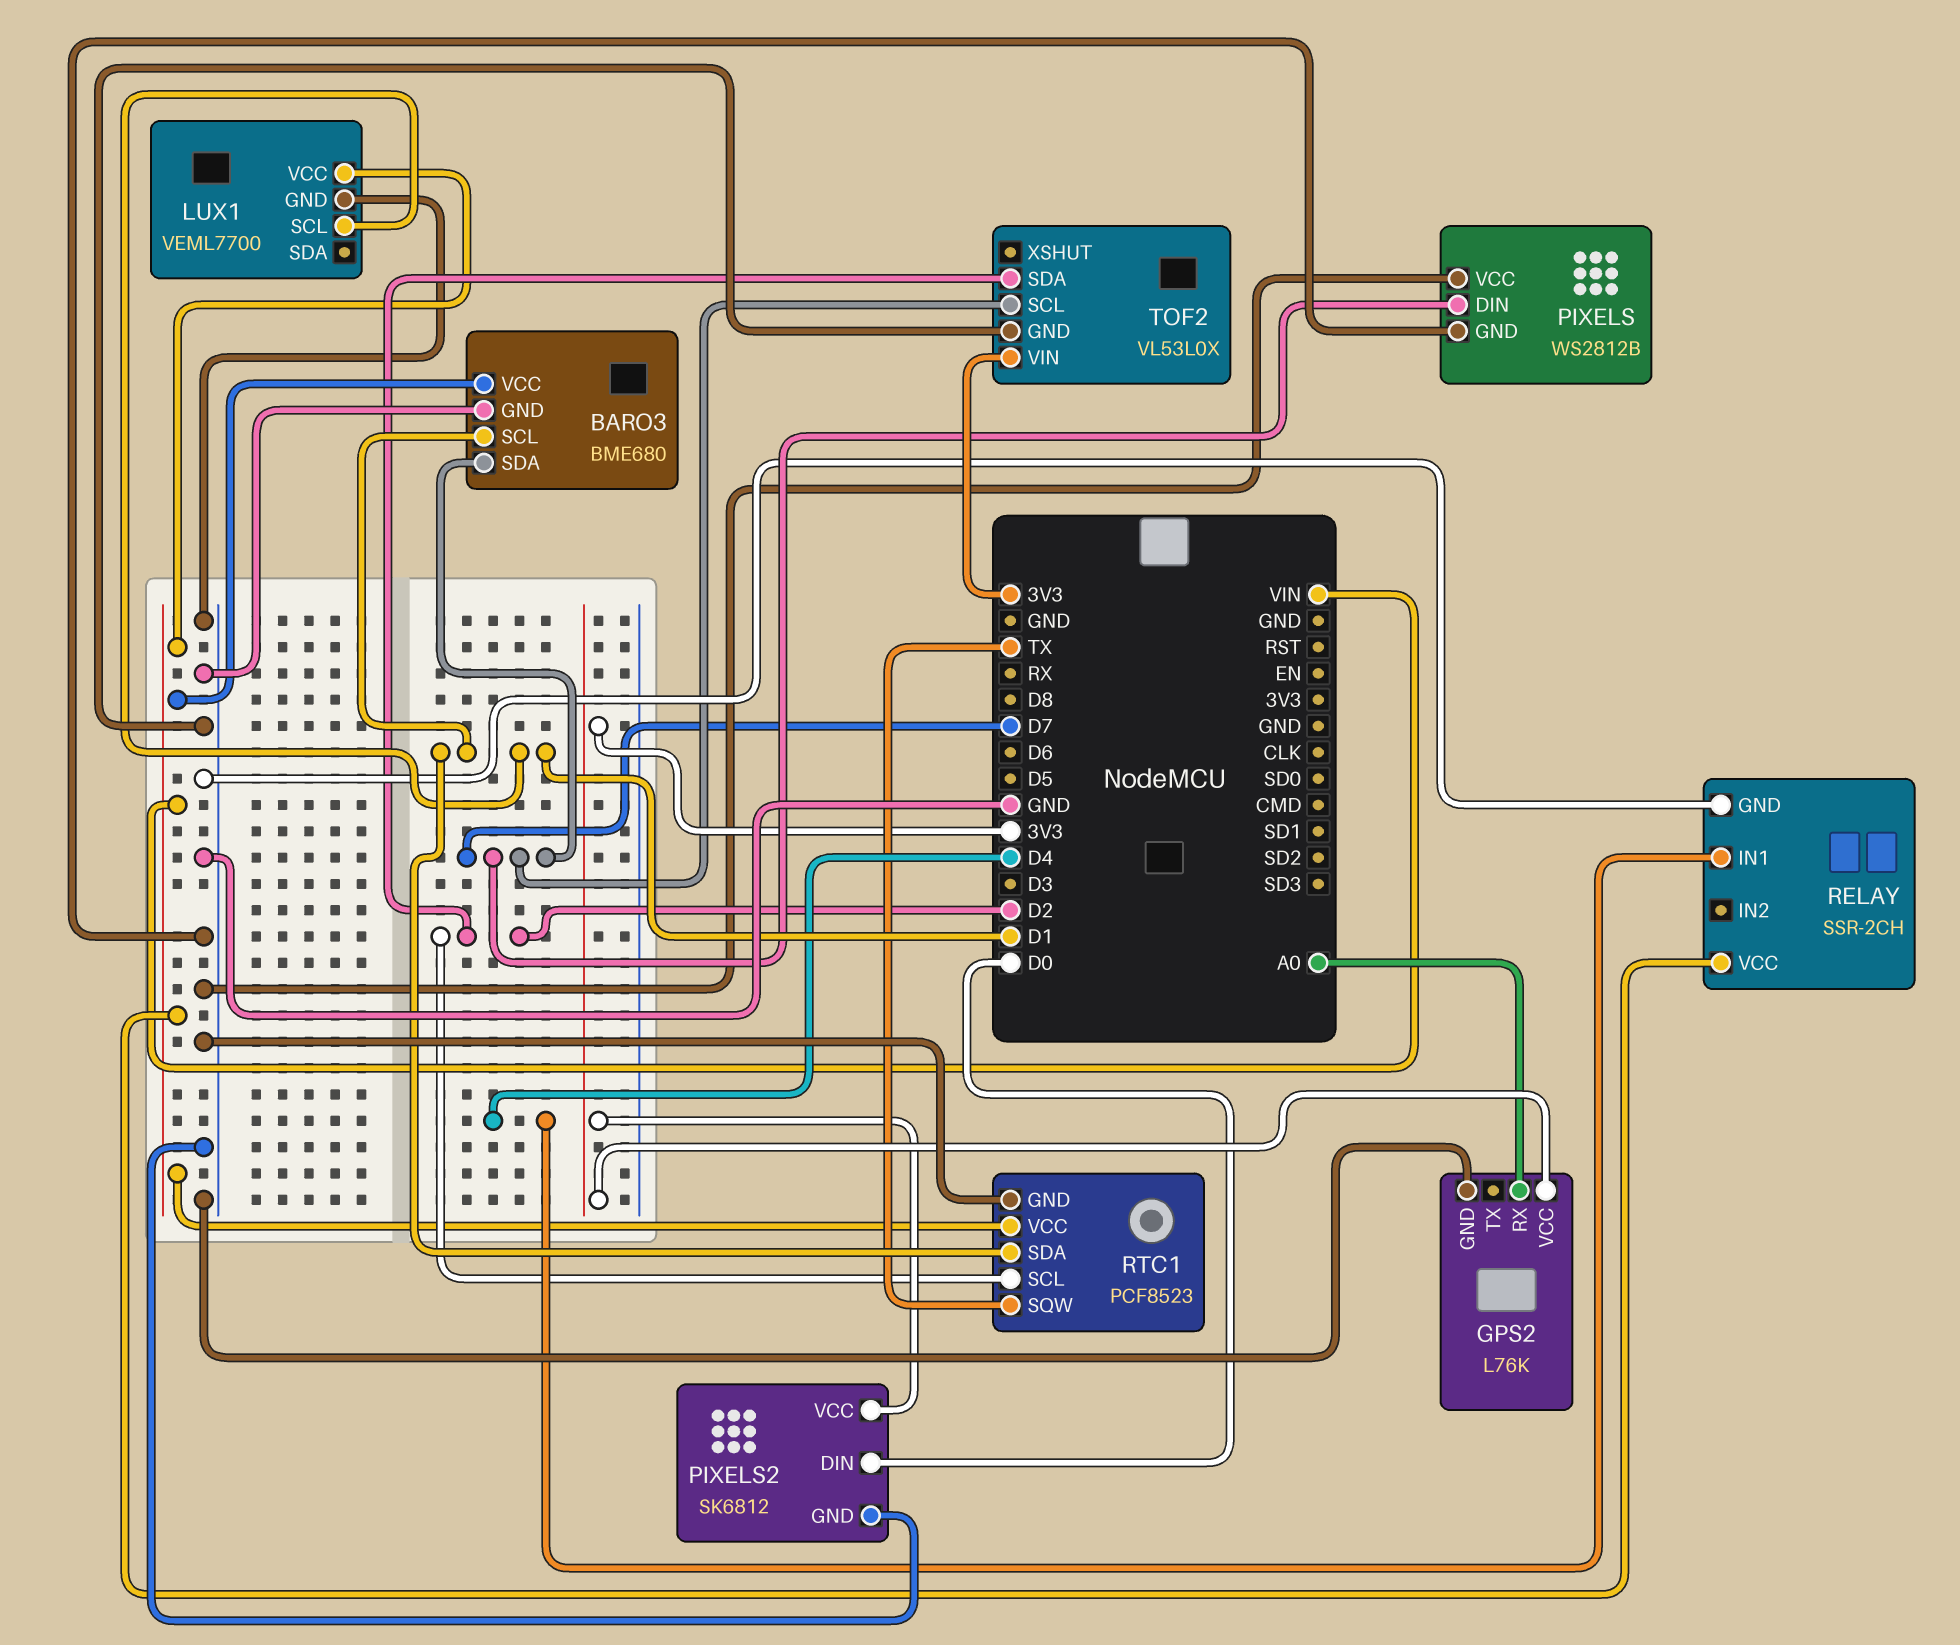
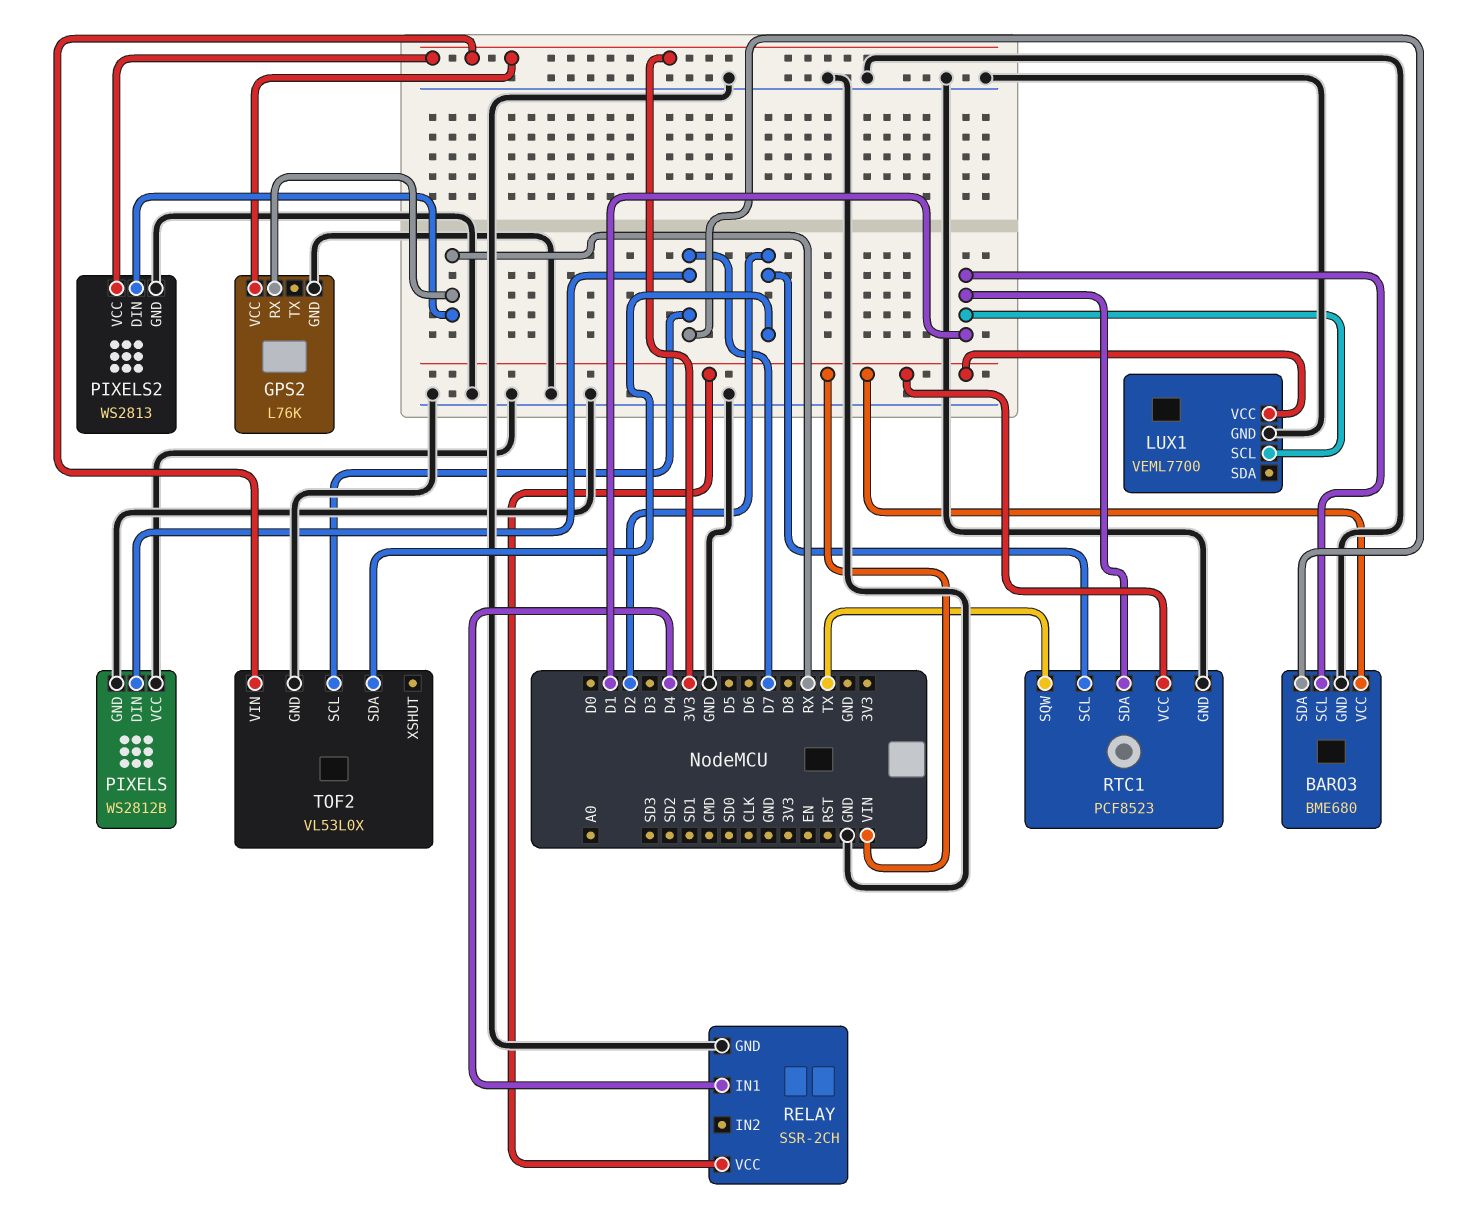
GPS2 pin RX: A0 -> RX
PIXELS2: SK6812 -> WS2813
PIXELS2 pin DIN: D0 -> RX

